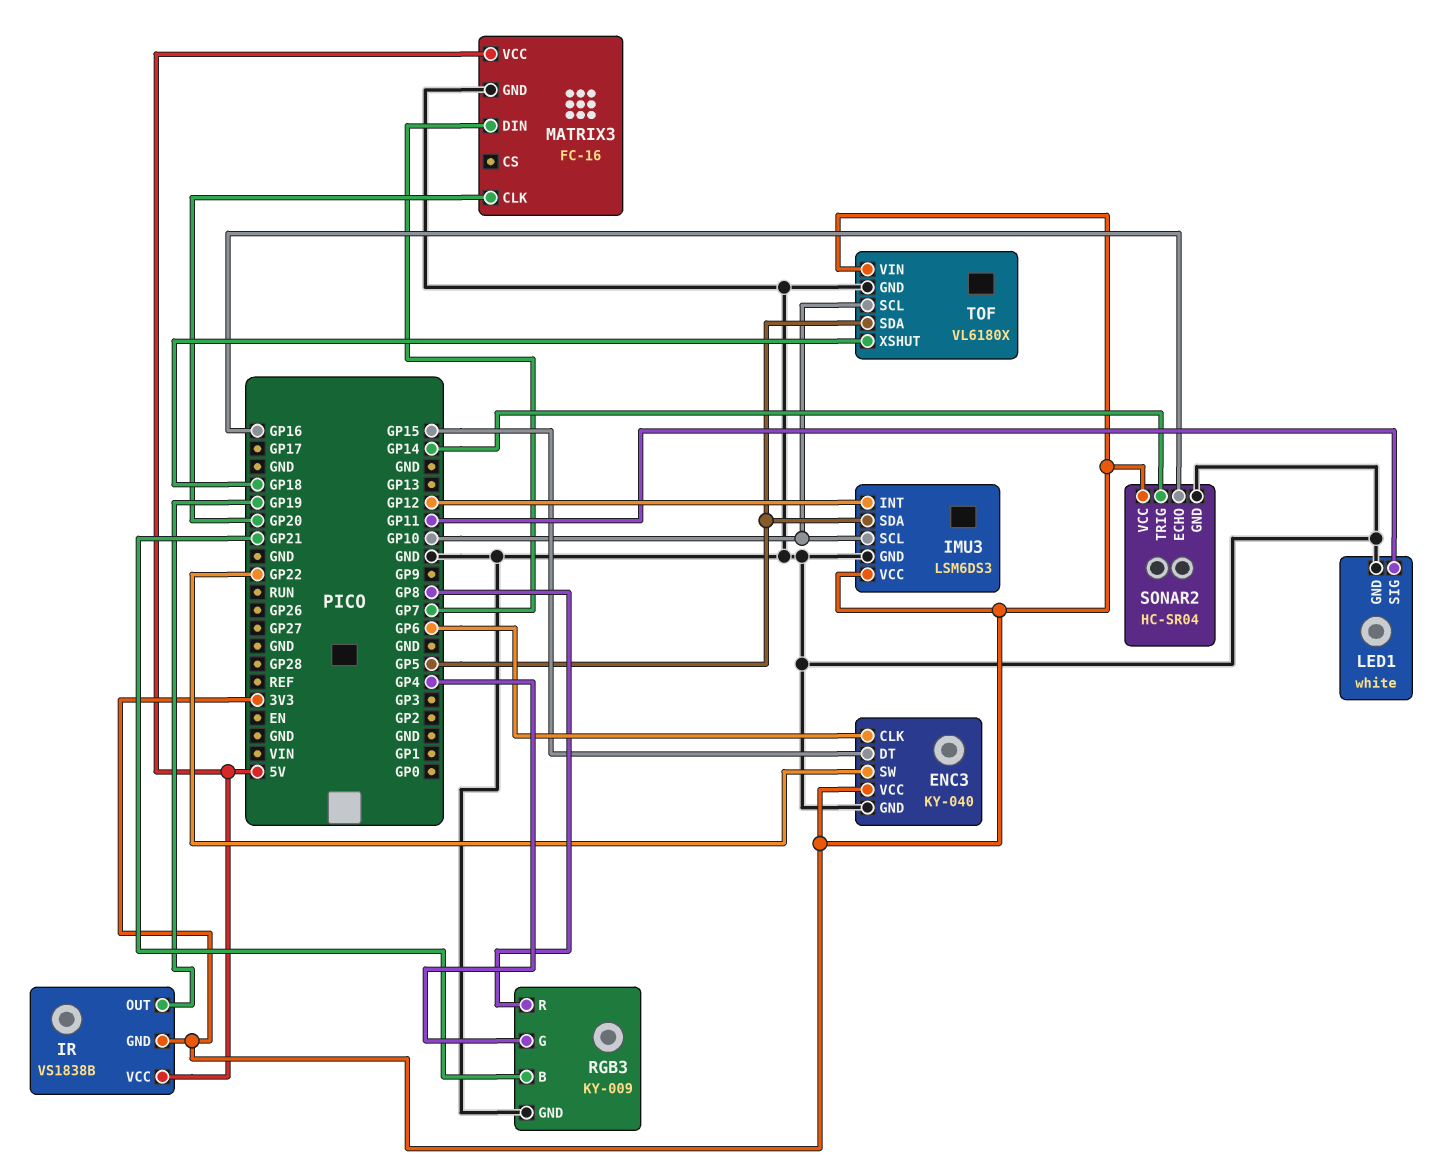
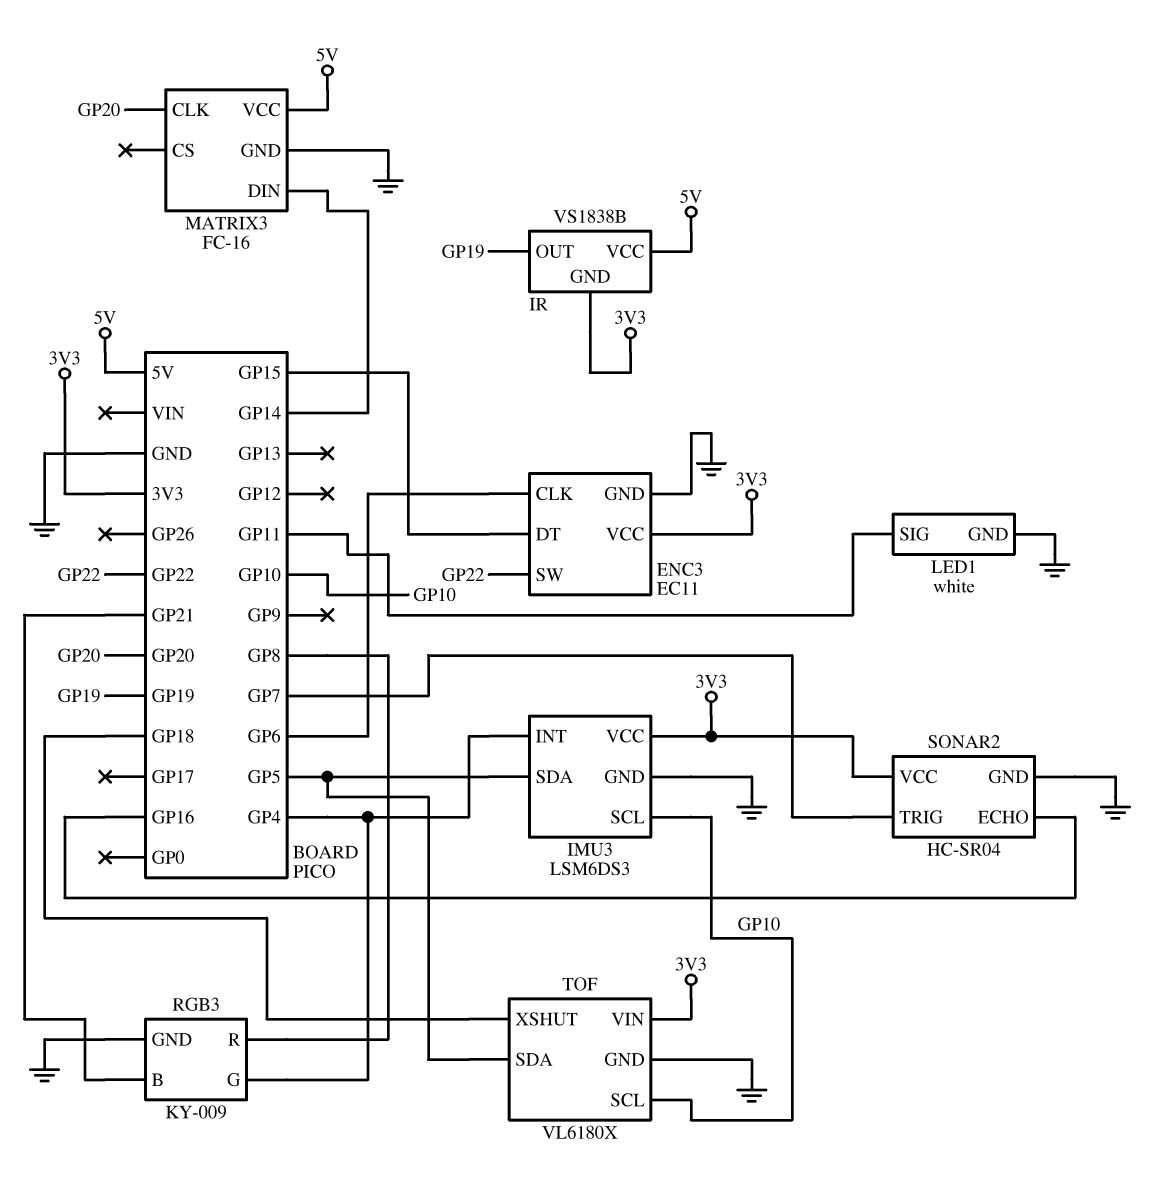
ENC3: KY-040 -> EC11
IMU3 pin INT: GP12 -> GP4
MATRIX3 pin DIN: GP7 -> GP14
SONAR2 pin TRIG: GP14 -> GP7

